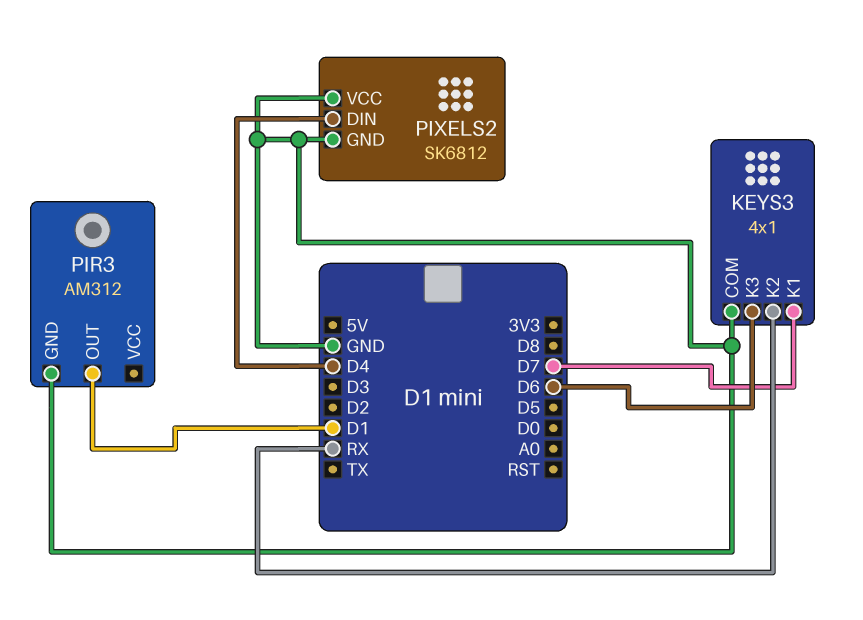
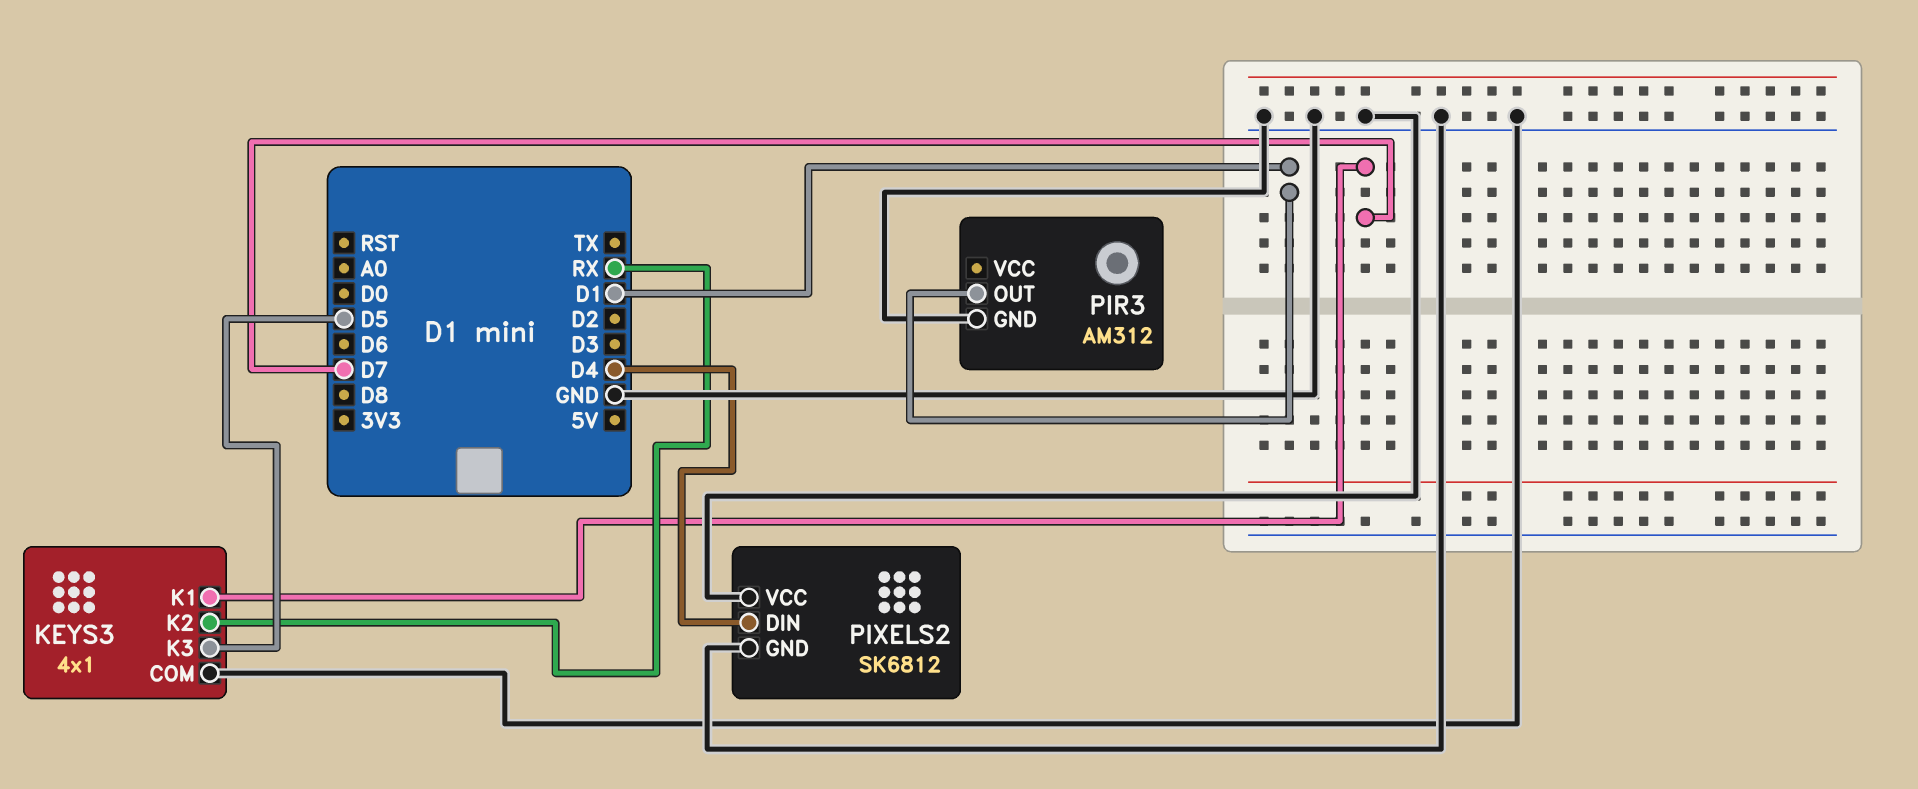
KEYS3 pin K3: D6 -> D5

